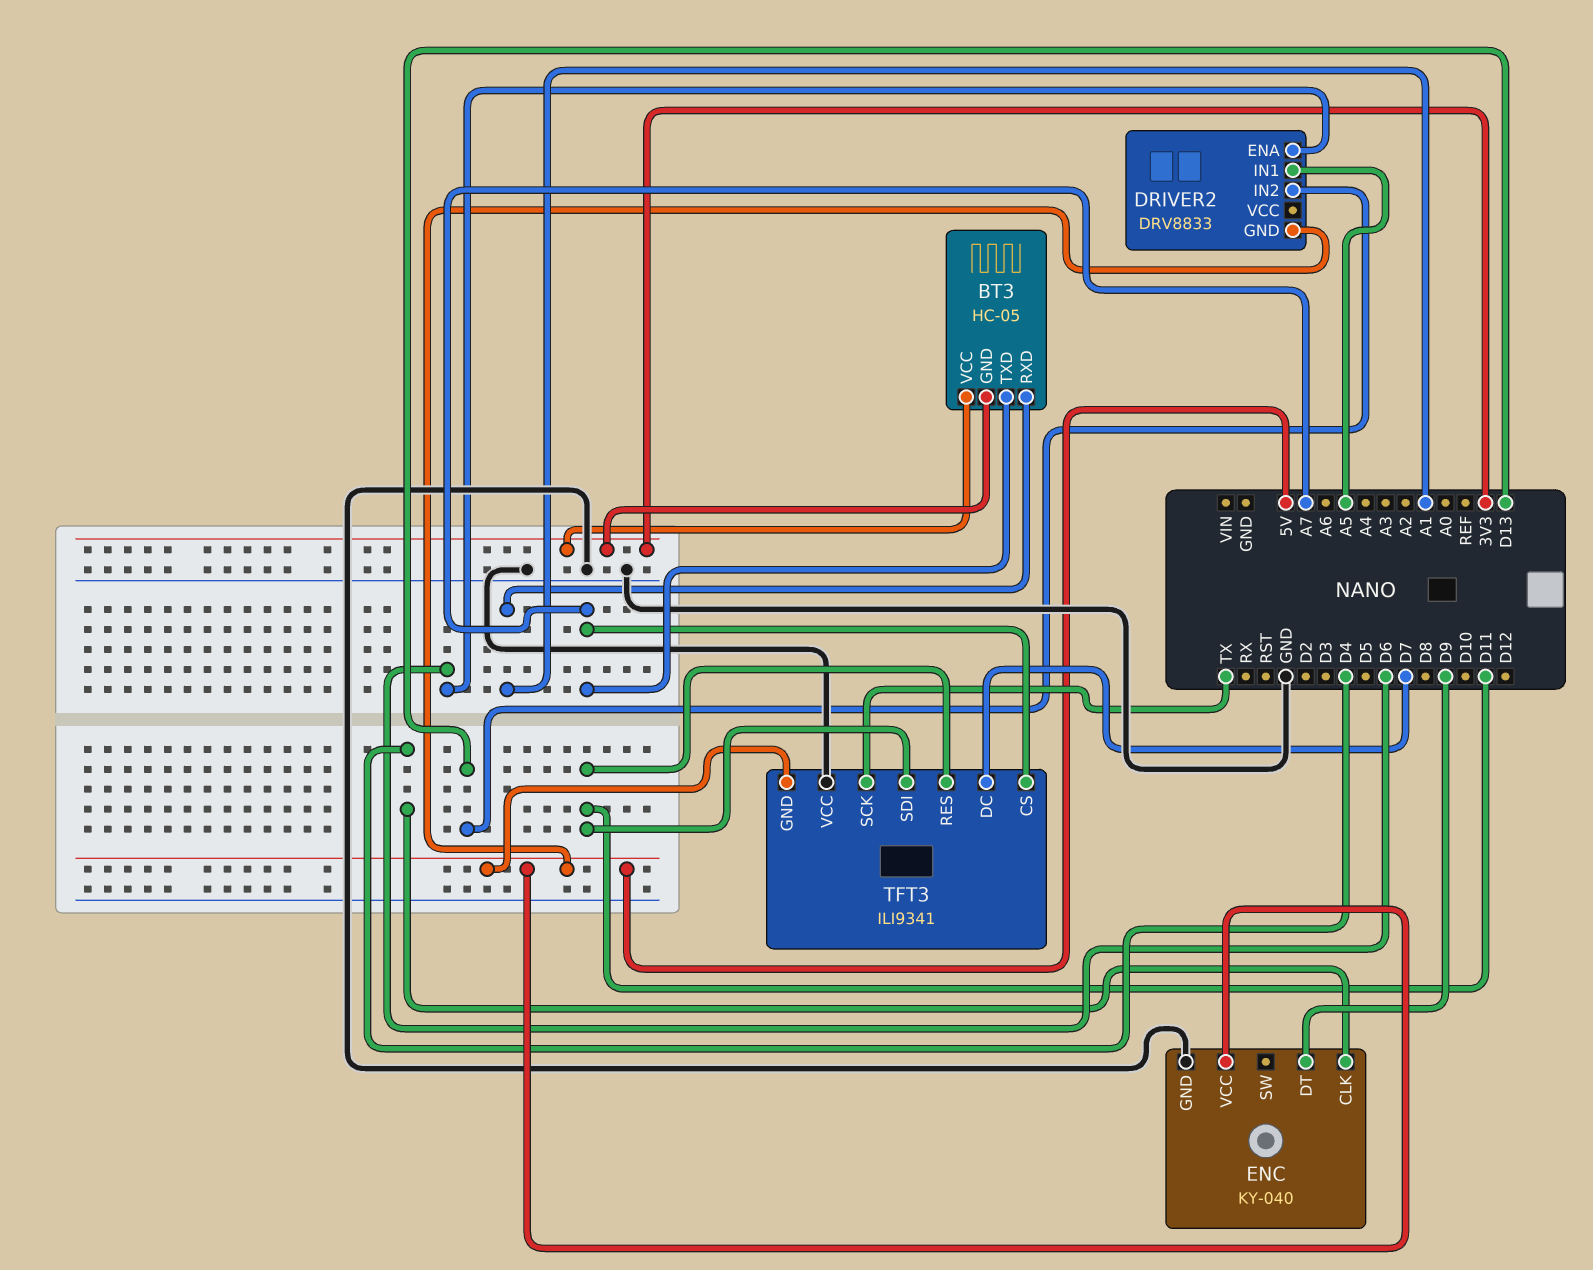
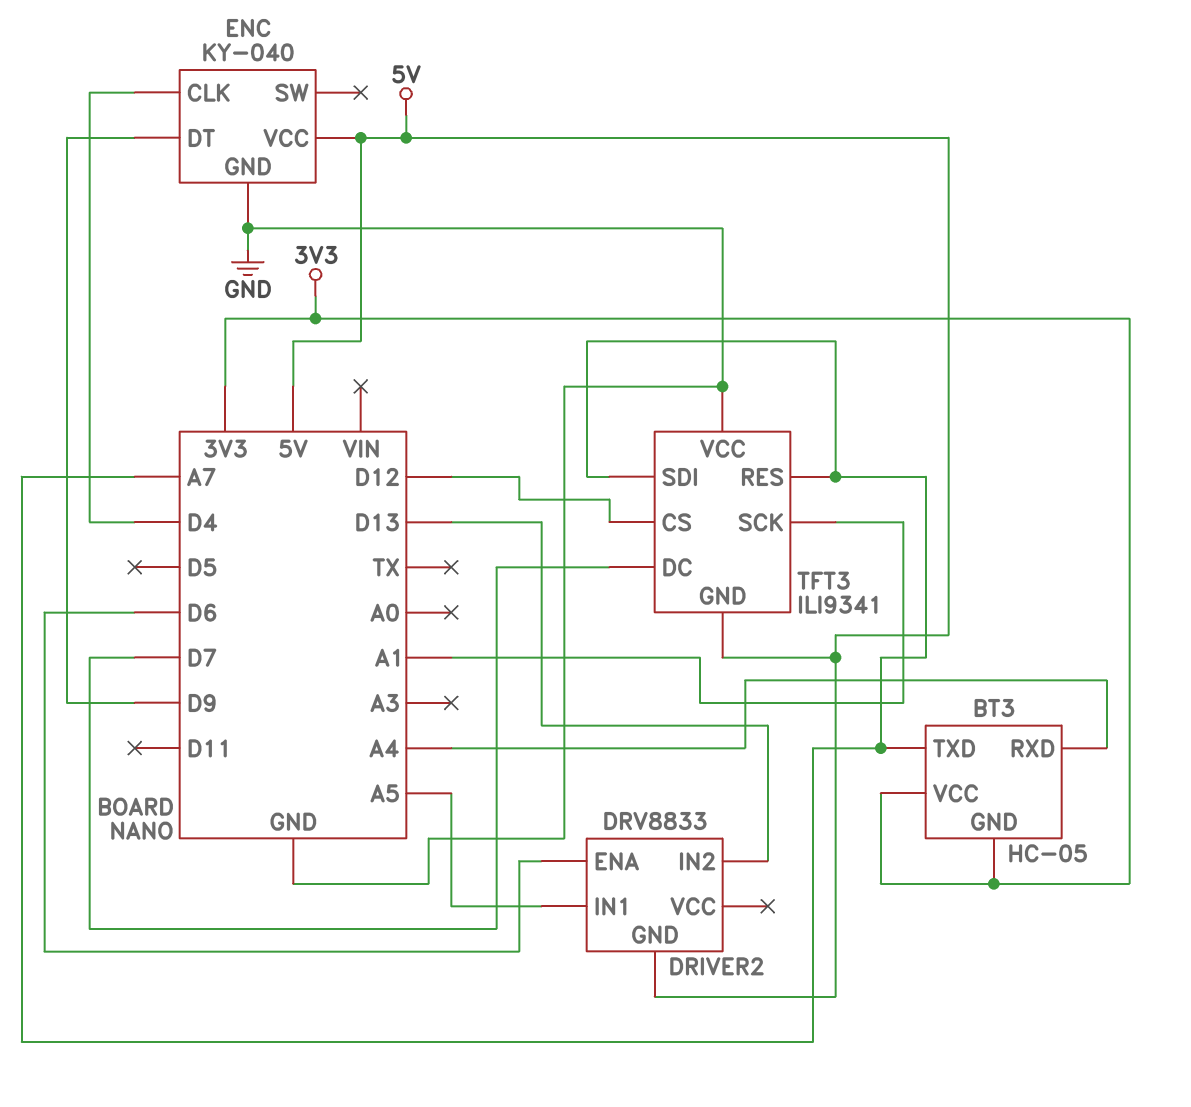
BT3 pin RXD: A1 -> A4
TFT3 pin CS: A7 -> D12
TFT3 pin RES: D11 -> A7
TFT3 pin SCK: TX -> A1
TFT3 pin SDI: D11 -> A7

